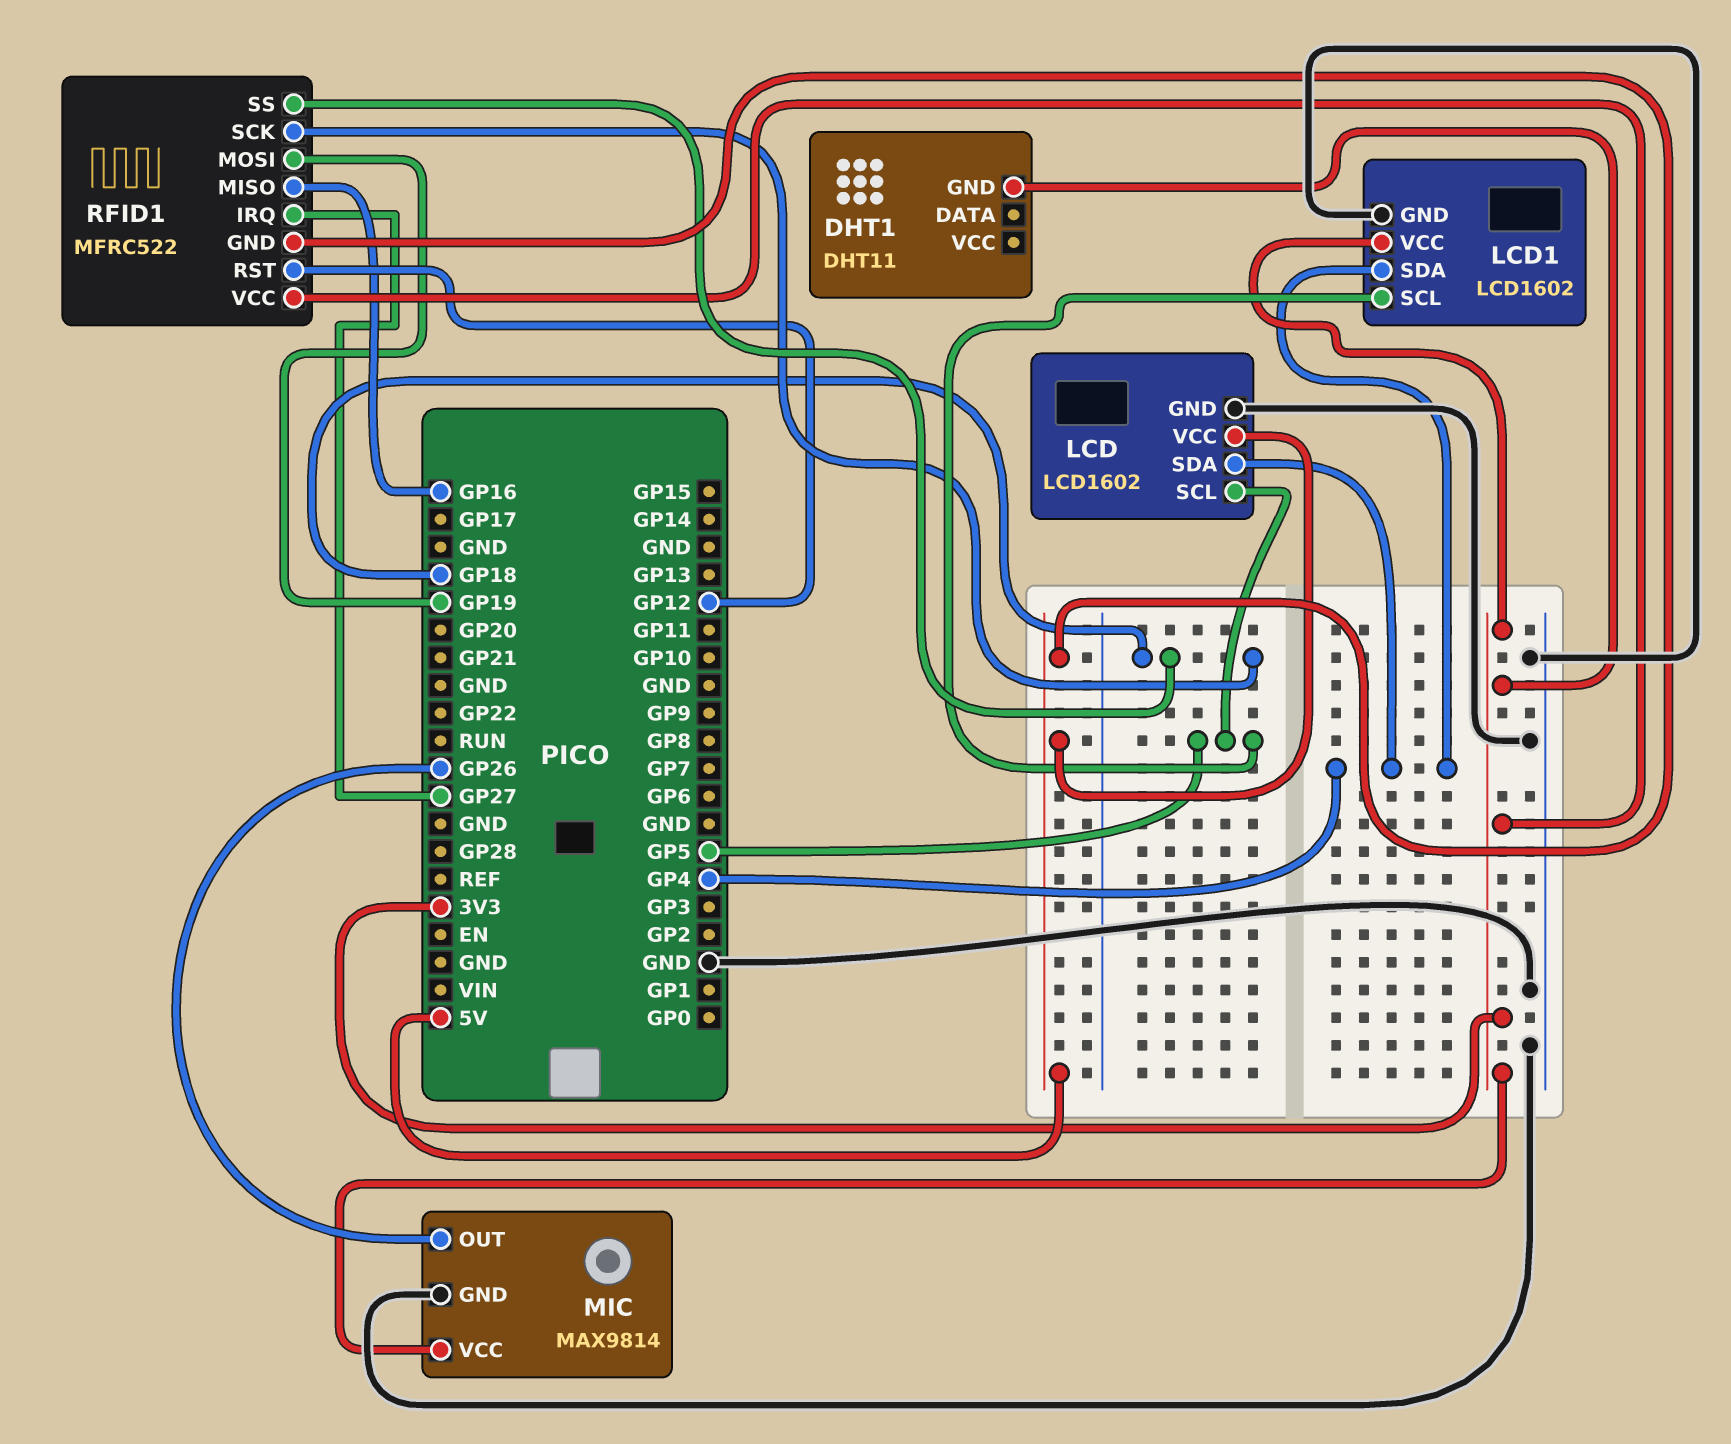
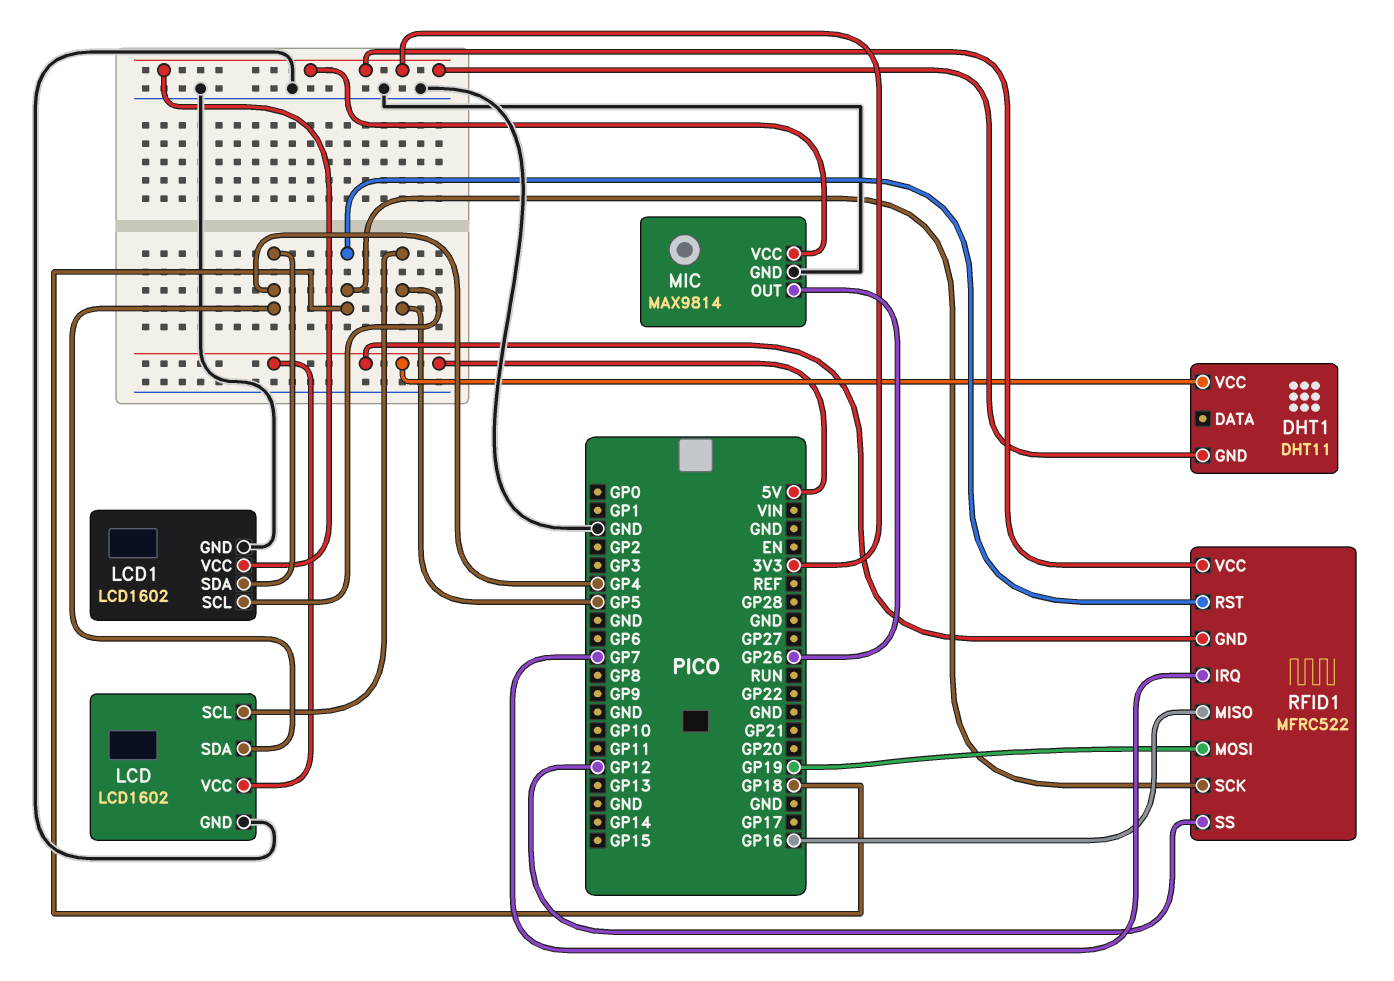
DHT1 pin VCC: none -> 5V
RFID1 pin IRQ: GP27 -> GP7
RFID1 pin RST: GP12 -> GP18
RFID1 pin SS: GP18 -> GP12

